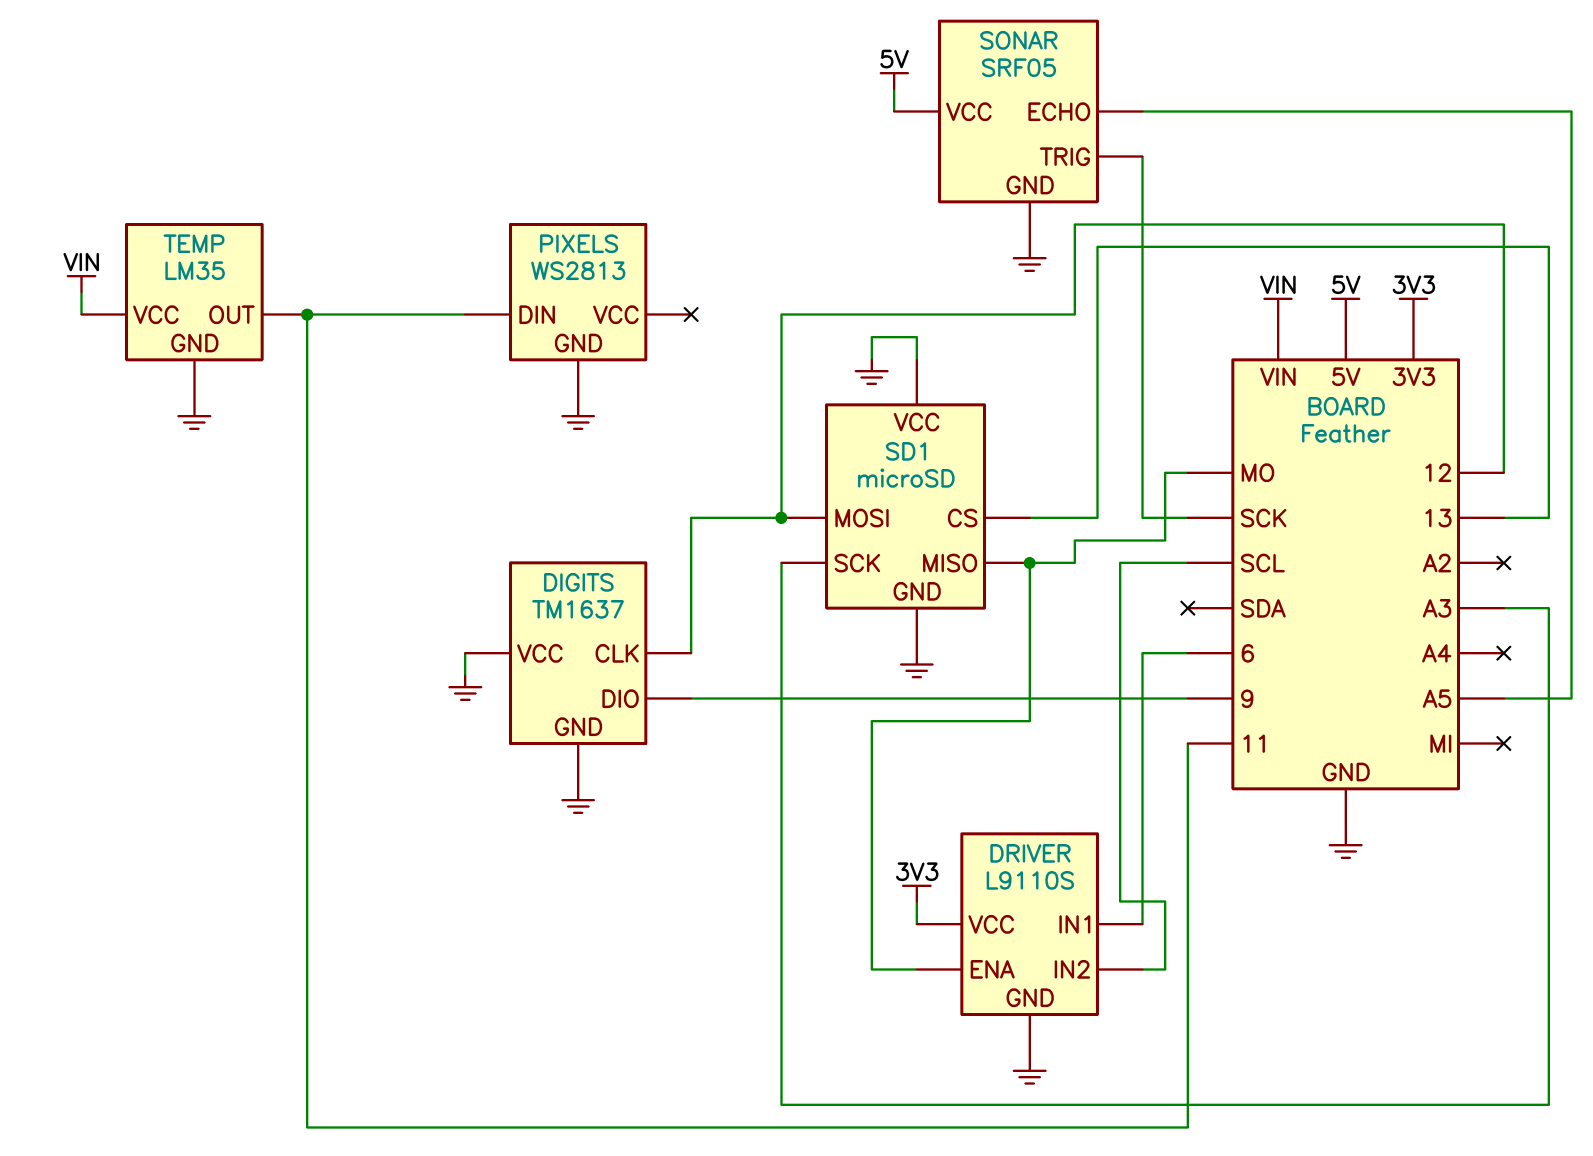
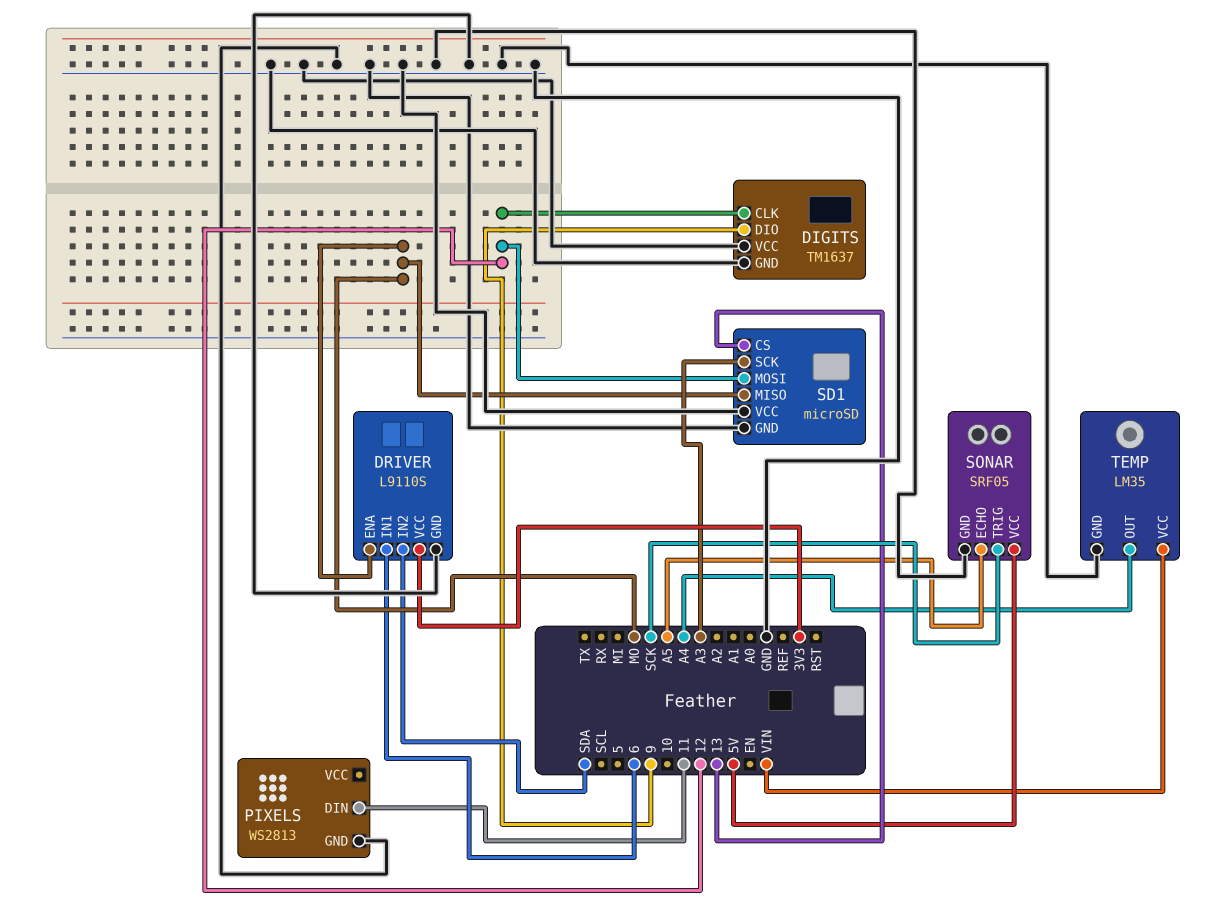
DRIVER pin IN2: SCL -> SDA
TEMP pin OUT: 11 -> A4

